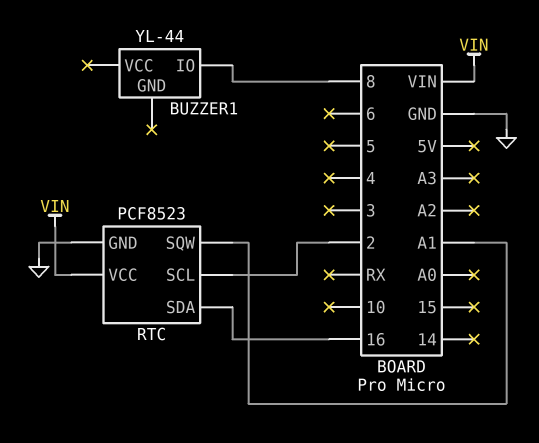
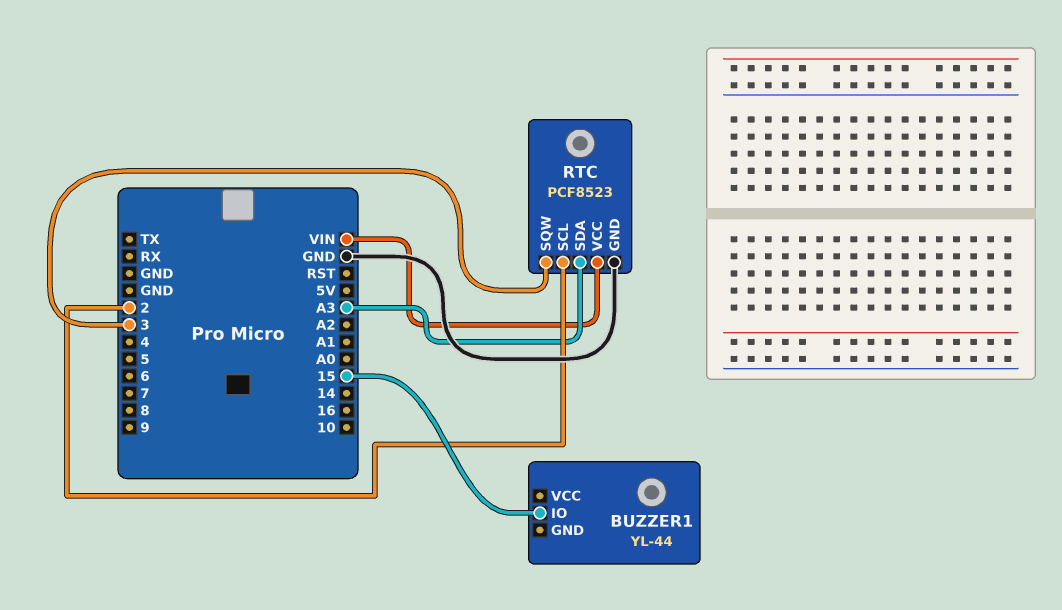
BUZZER1 pin IO: 8 -> 15
RTC pin SDA: 16 -> A3
RTC pin SQW: A1 -> 3

